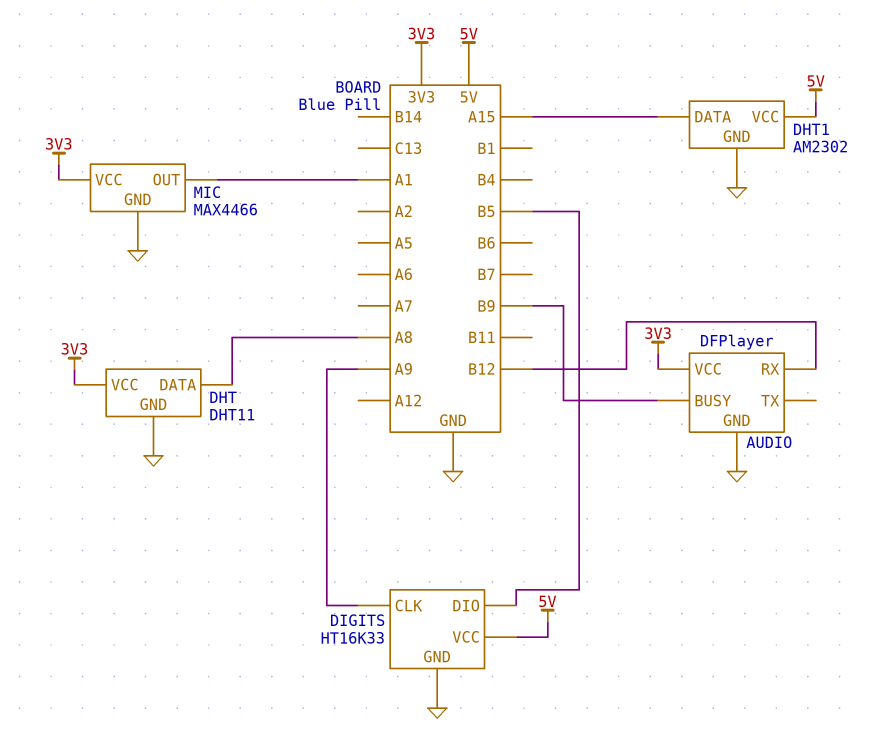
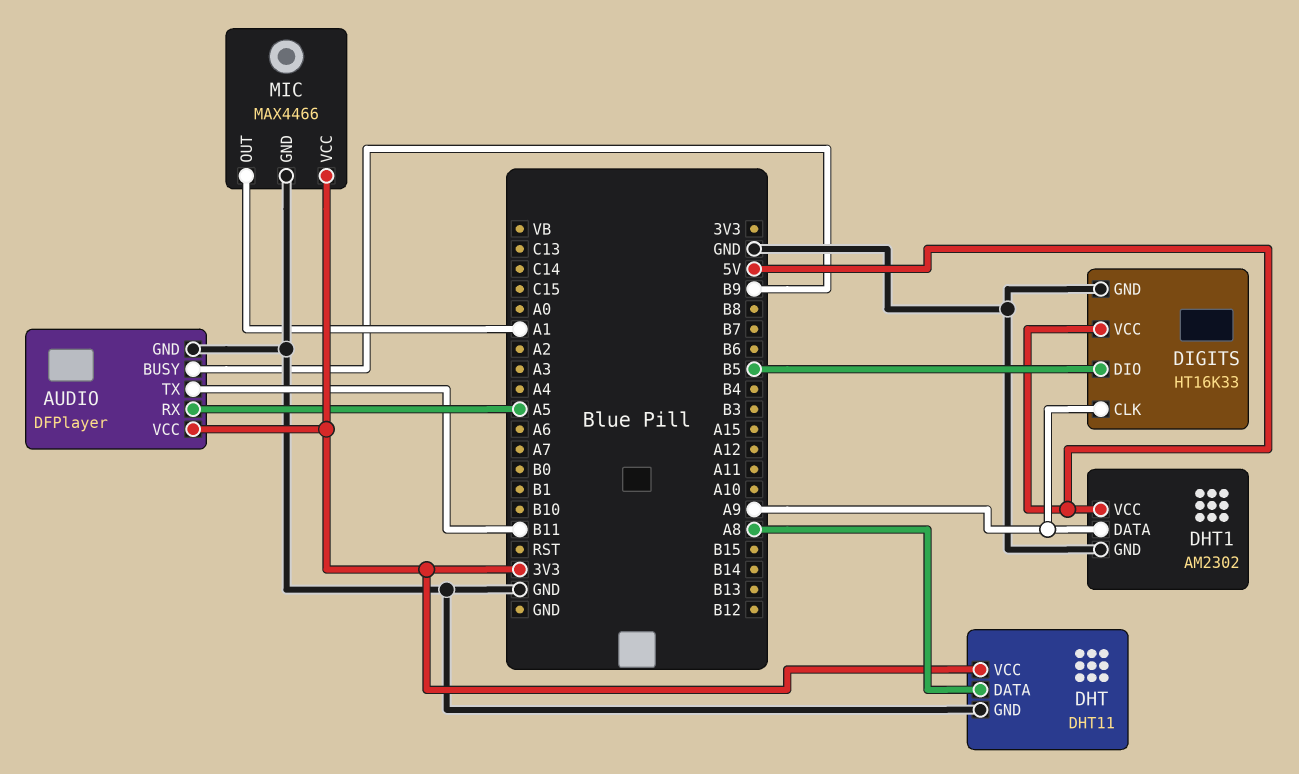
AUDIO pin RX: B12 -> A5
AUDIO pin TX: none -> B11
DHT1 pin DATA: A15 -> A9

